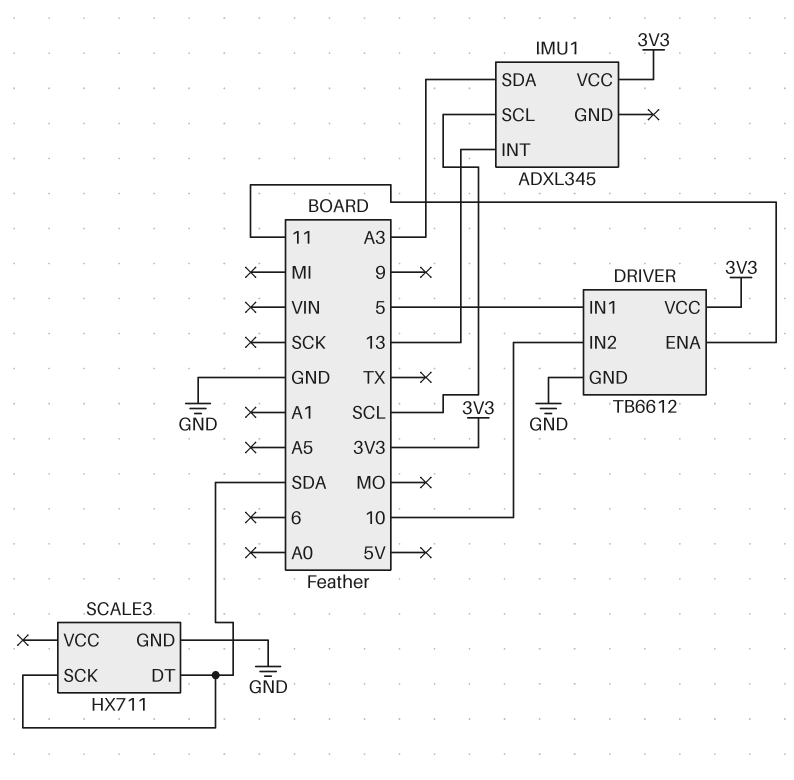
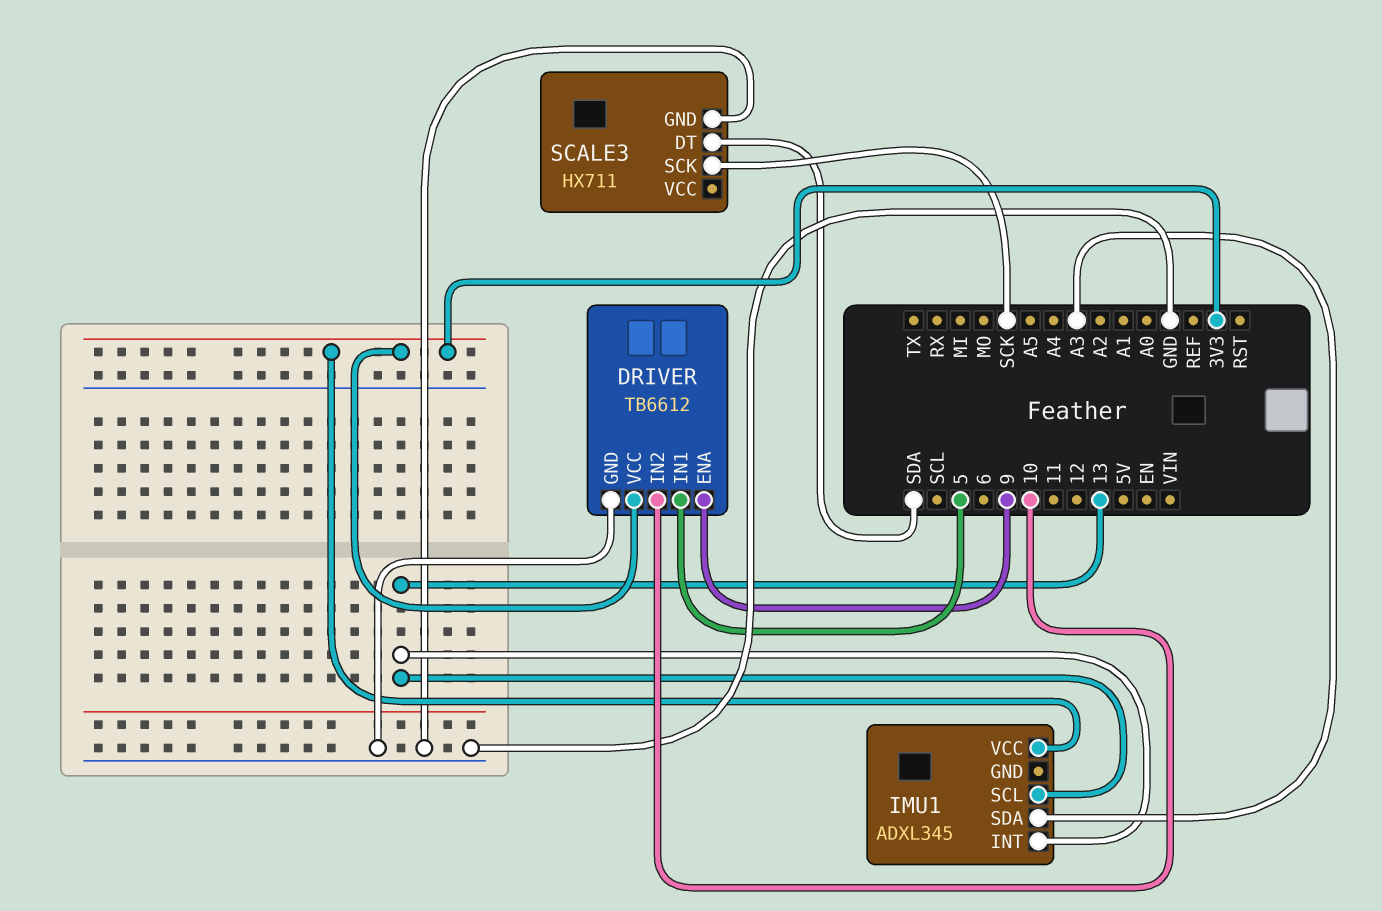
DRIVER pin ENA: 11 -> 9
IMU1 pin SCL: SCL -> 13
SCALE3 pin SCK: SDA -> SCK

